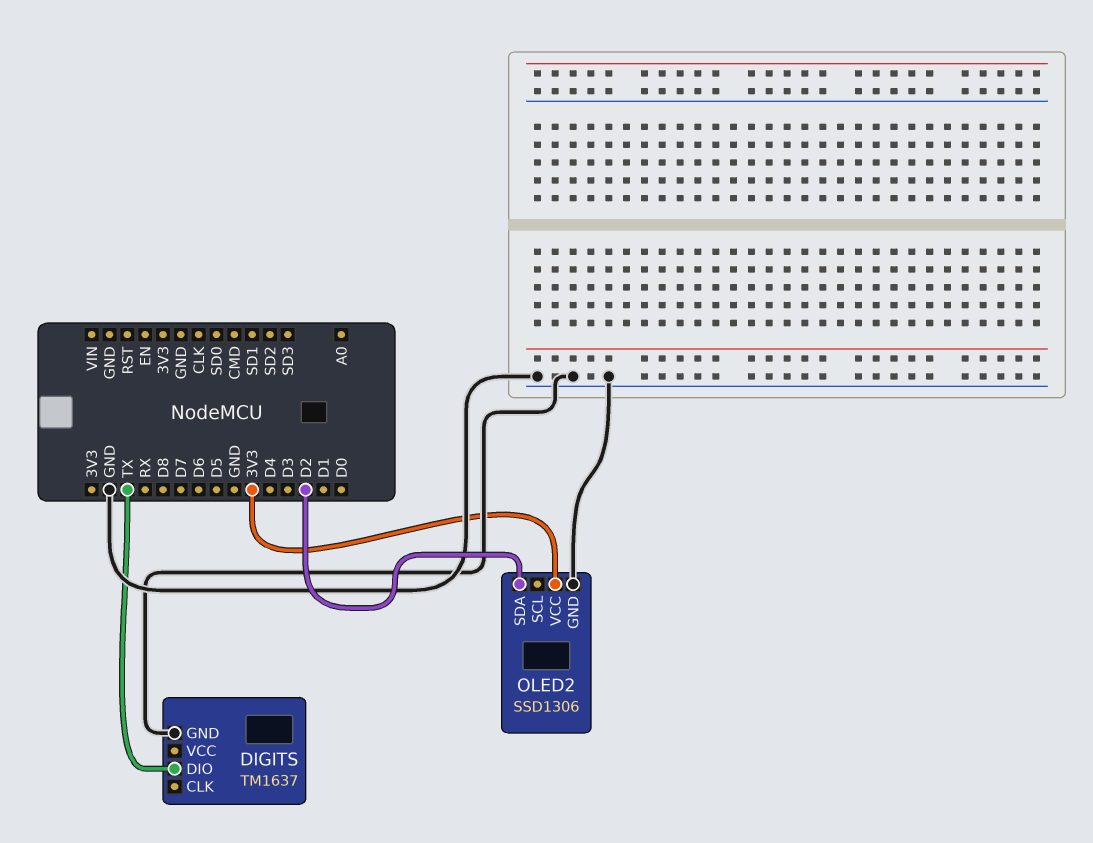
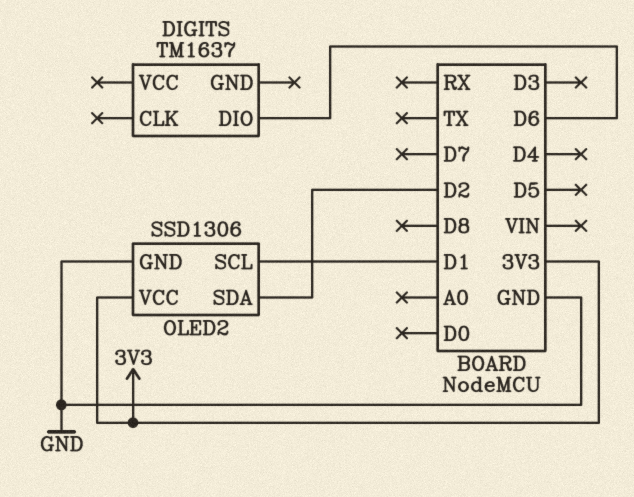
DIGITS pin DIO: TX -> D6
DIGITS pin GND: GND -> none
OLED2 pin SCL: none -> D1

